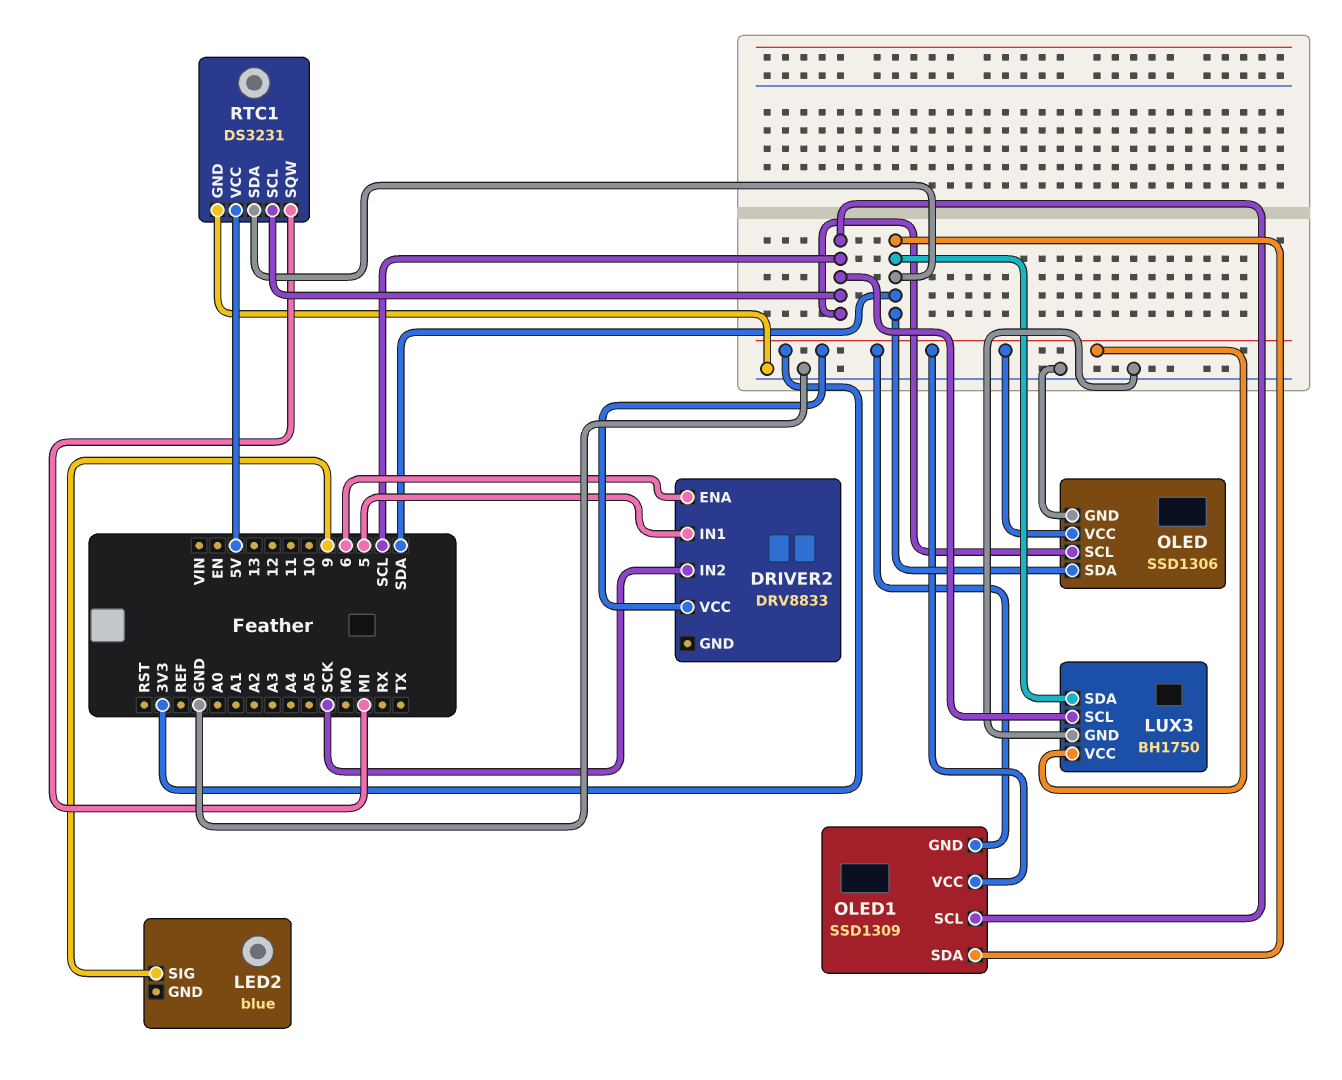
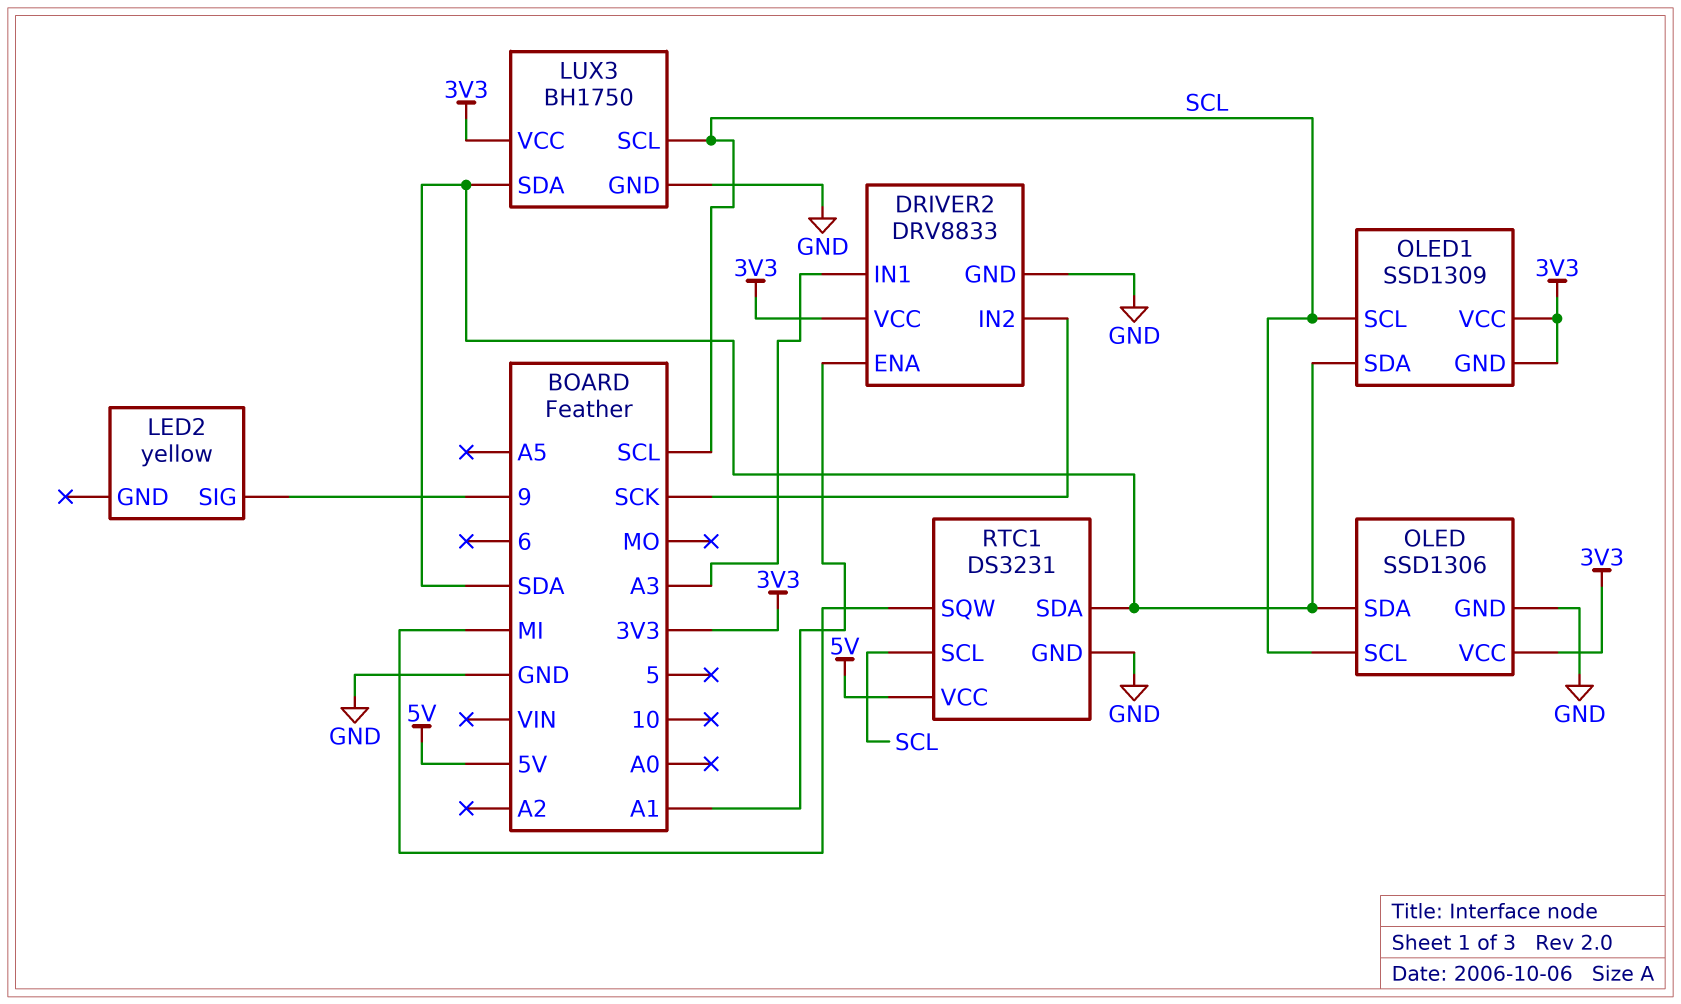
DRIVER2 pin ENA: 6 -> A1
DRIVER2 pin GND: none -> GND
DRIVER2 pin IN1: 5 -> A3
LED2: blue -> yellow

